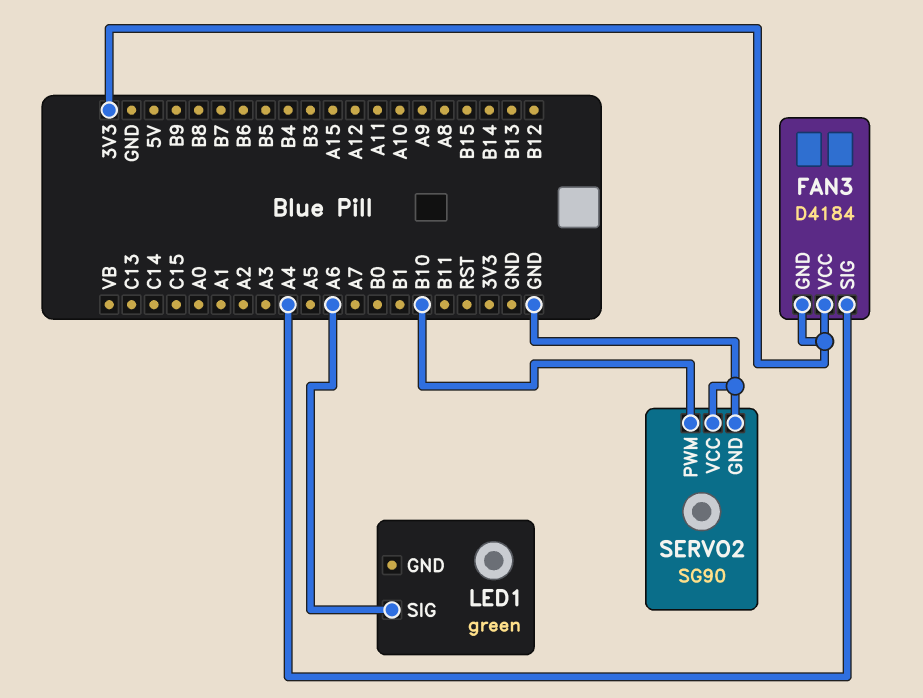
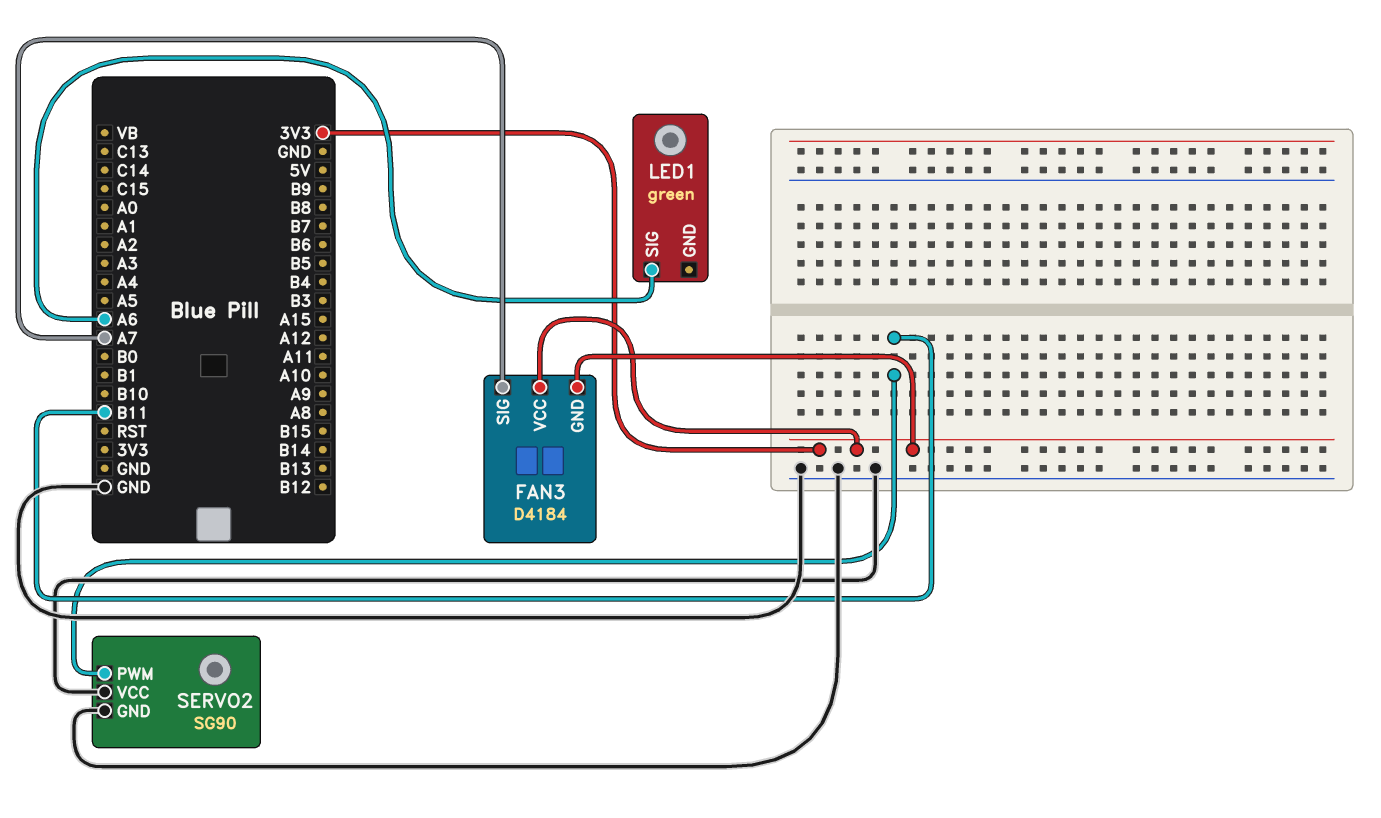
FAN3 pin SIG: A4 -> A7
SERVO2 pin PWM: B10 -> B11

